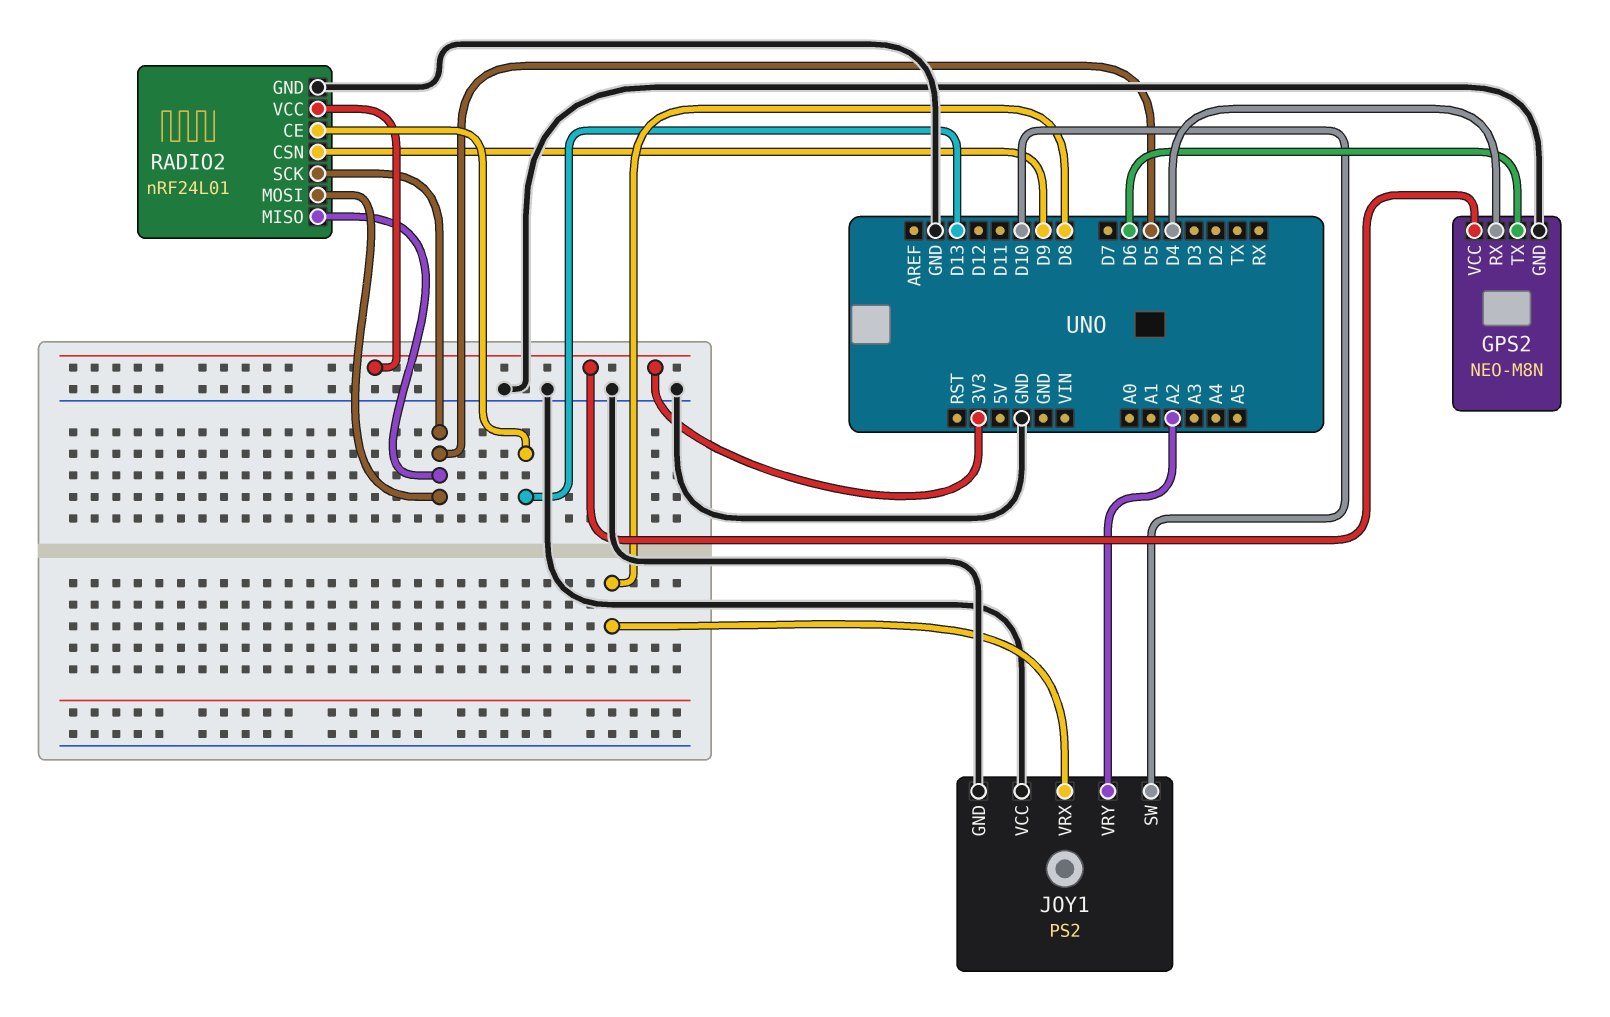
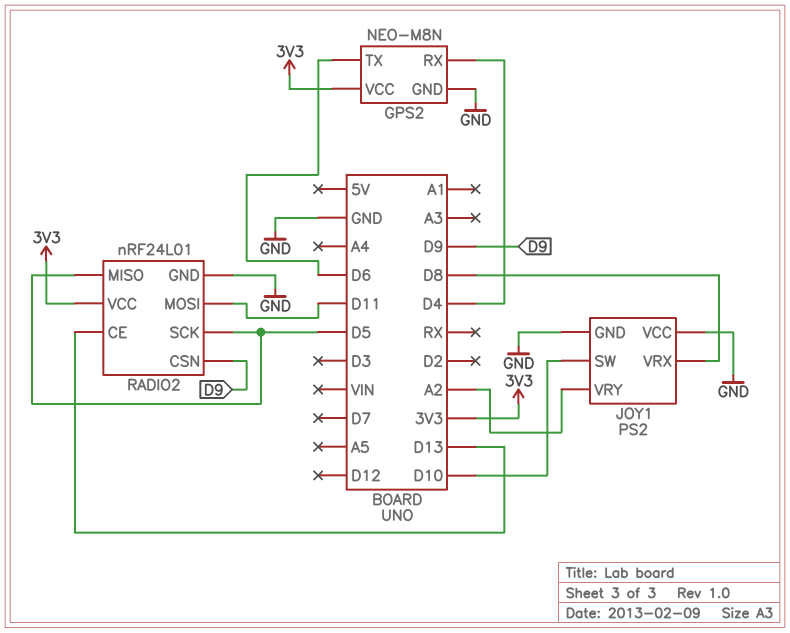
RADIO2 pin MOSI: D5 -> D11

